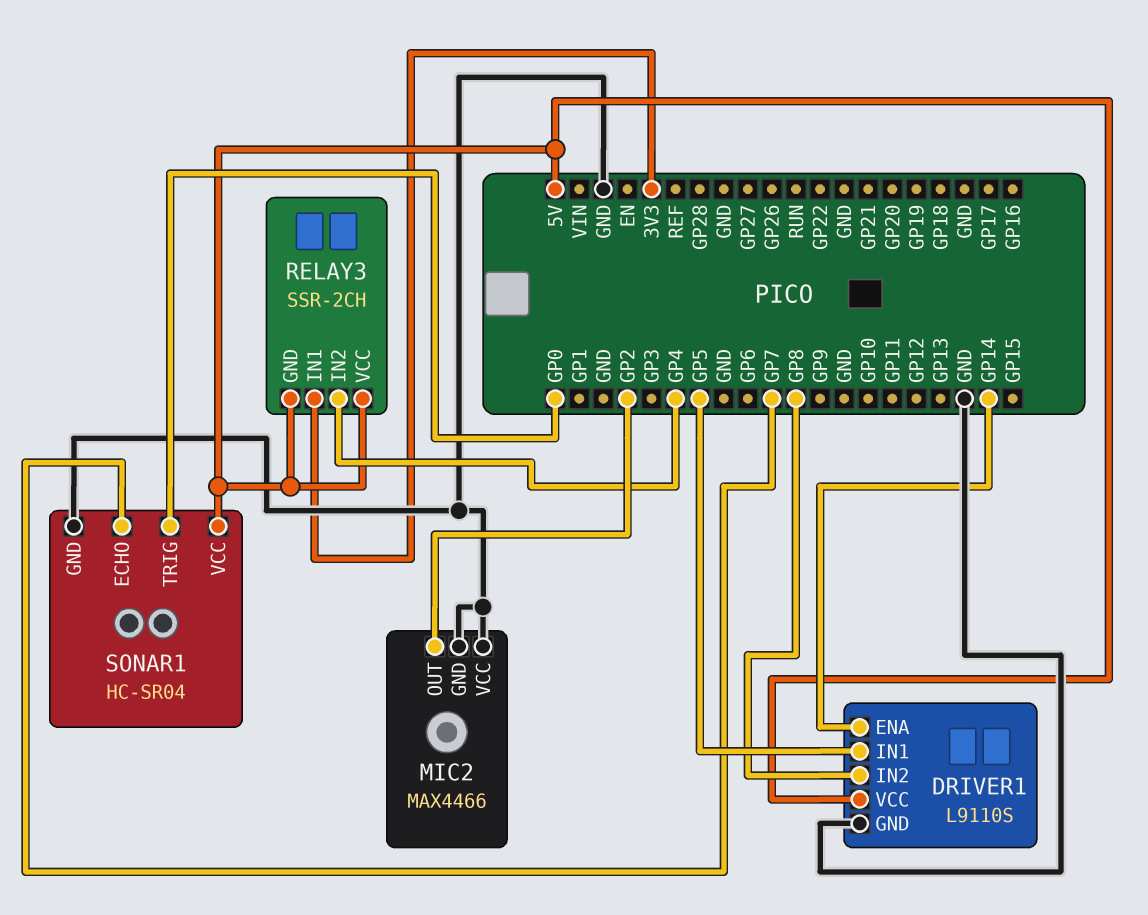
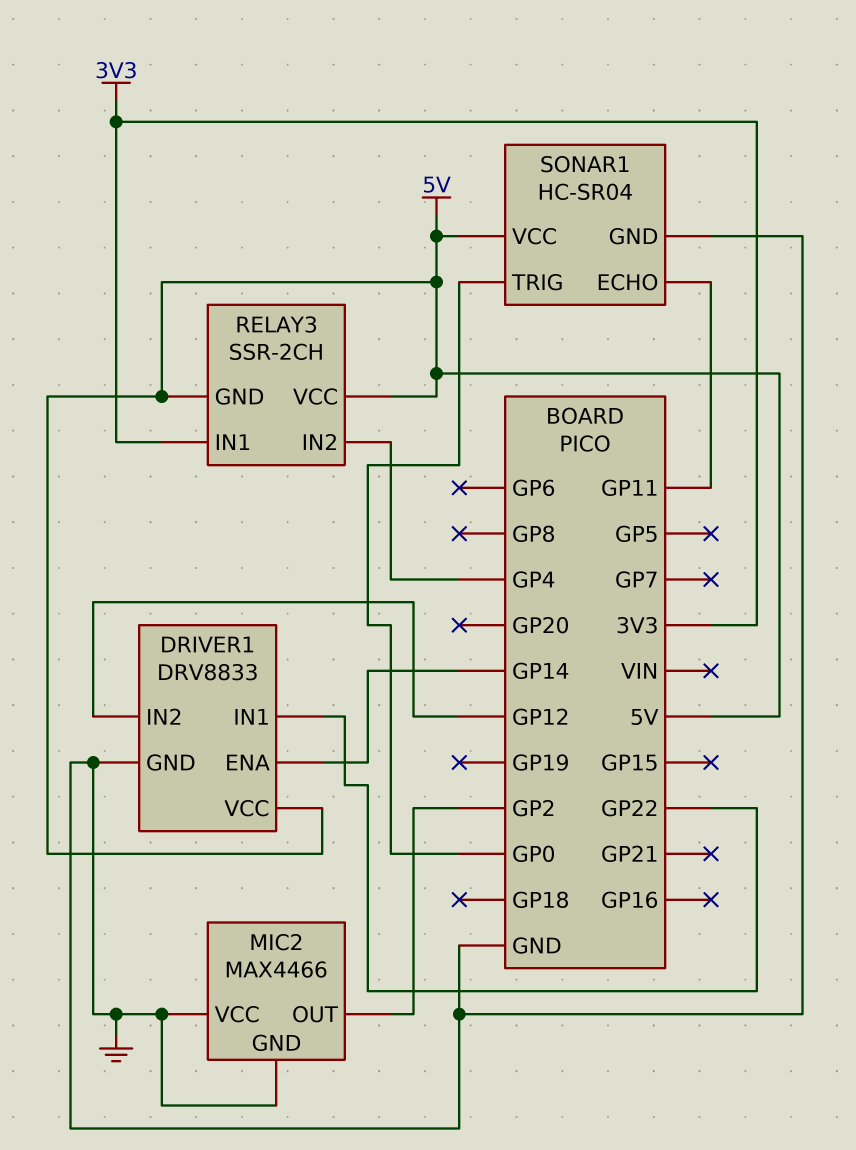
DRIVER1: L9110S -> DRV8833
DRIVER1 pin IN1: GP5 -> GP22
DRIVER1 pin IN2: GP8 -> GP12
SONAR1 pin ECHO: GP7 -> GP11

